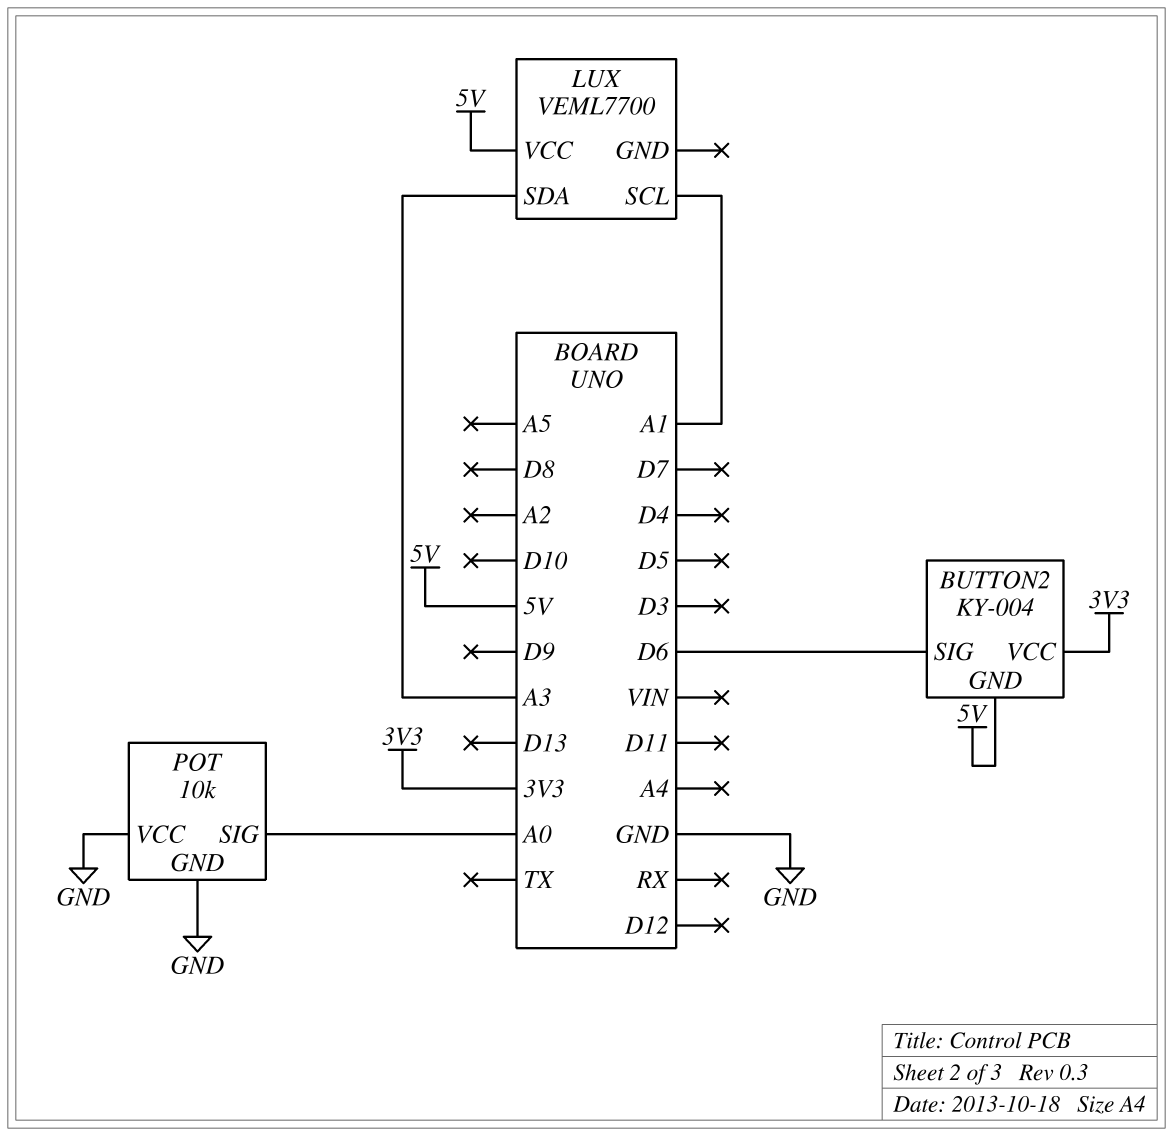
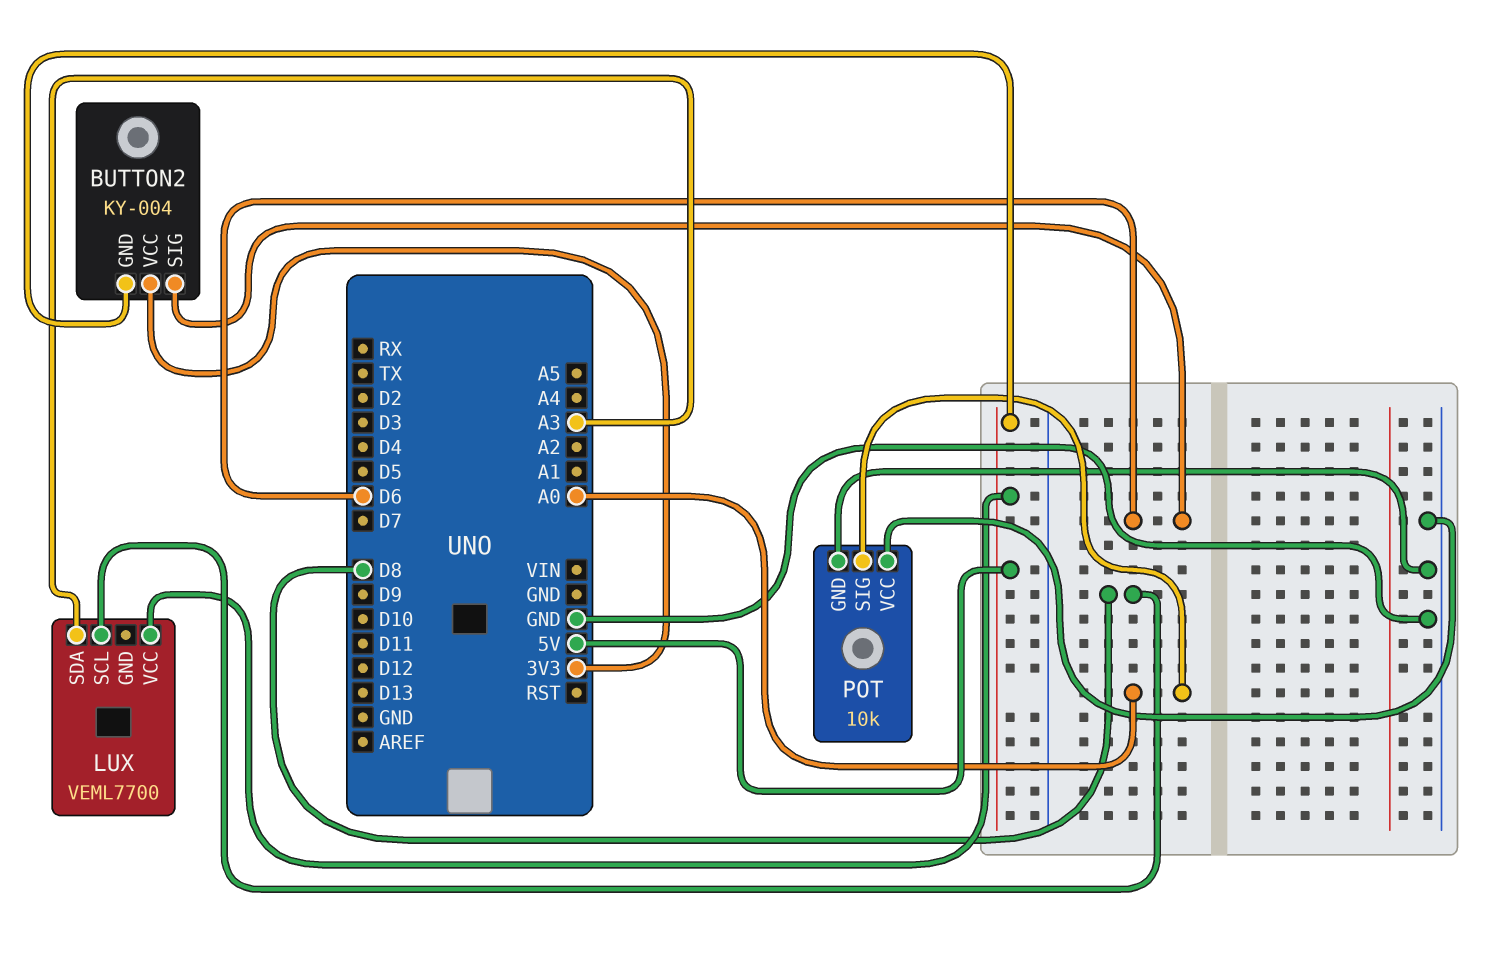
LUX pin SCL: A1 -> D8

